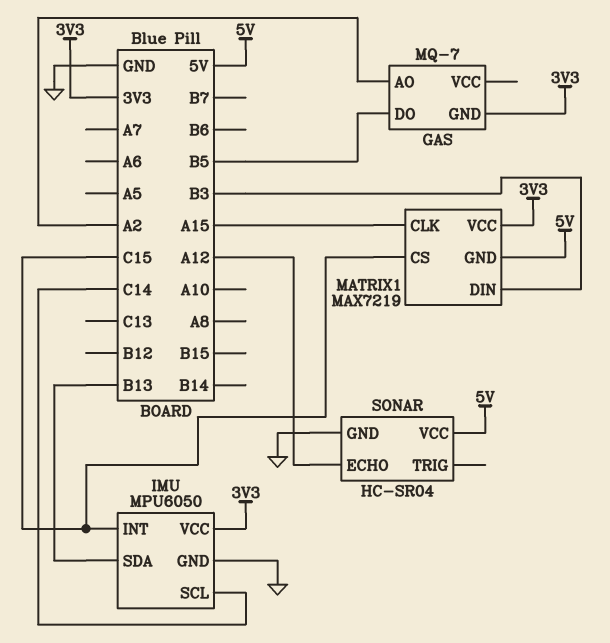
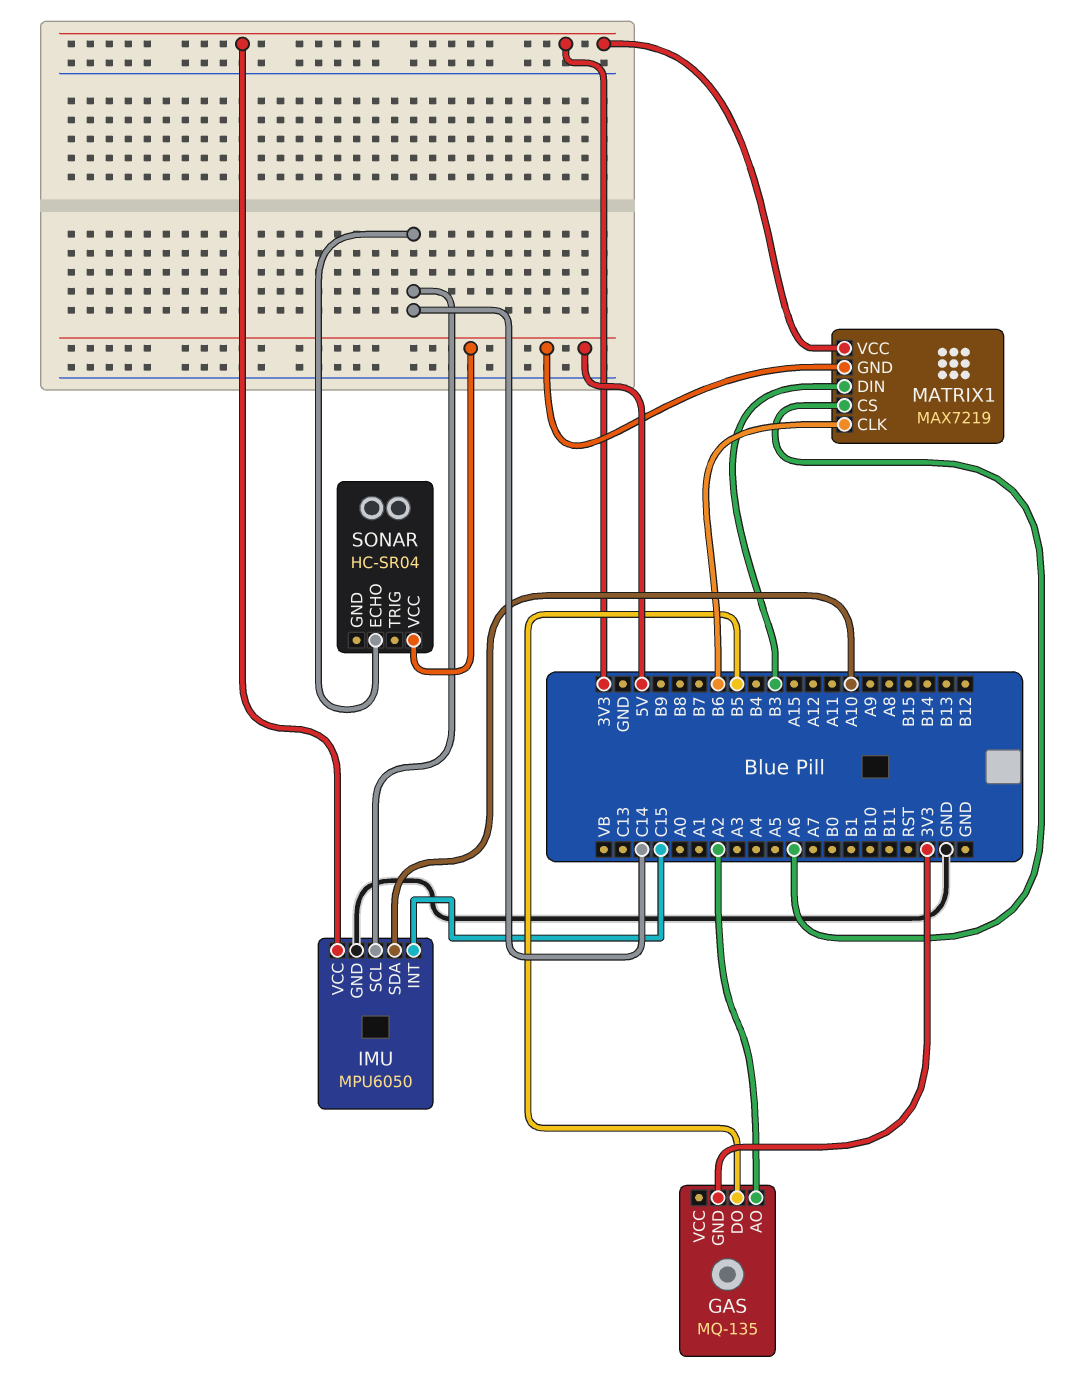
GAS: MQ-7 -> MQ-135
IMU pin SDA: B13 -> A10
MATRIX1 pin CLK: A15 -> B6
MATRIX1 pin CS: C15 -> A6
SONAR pin ECHO: A12 -> C14
SONAR pin GND: GND -> none

